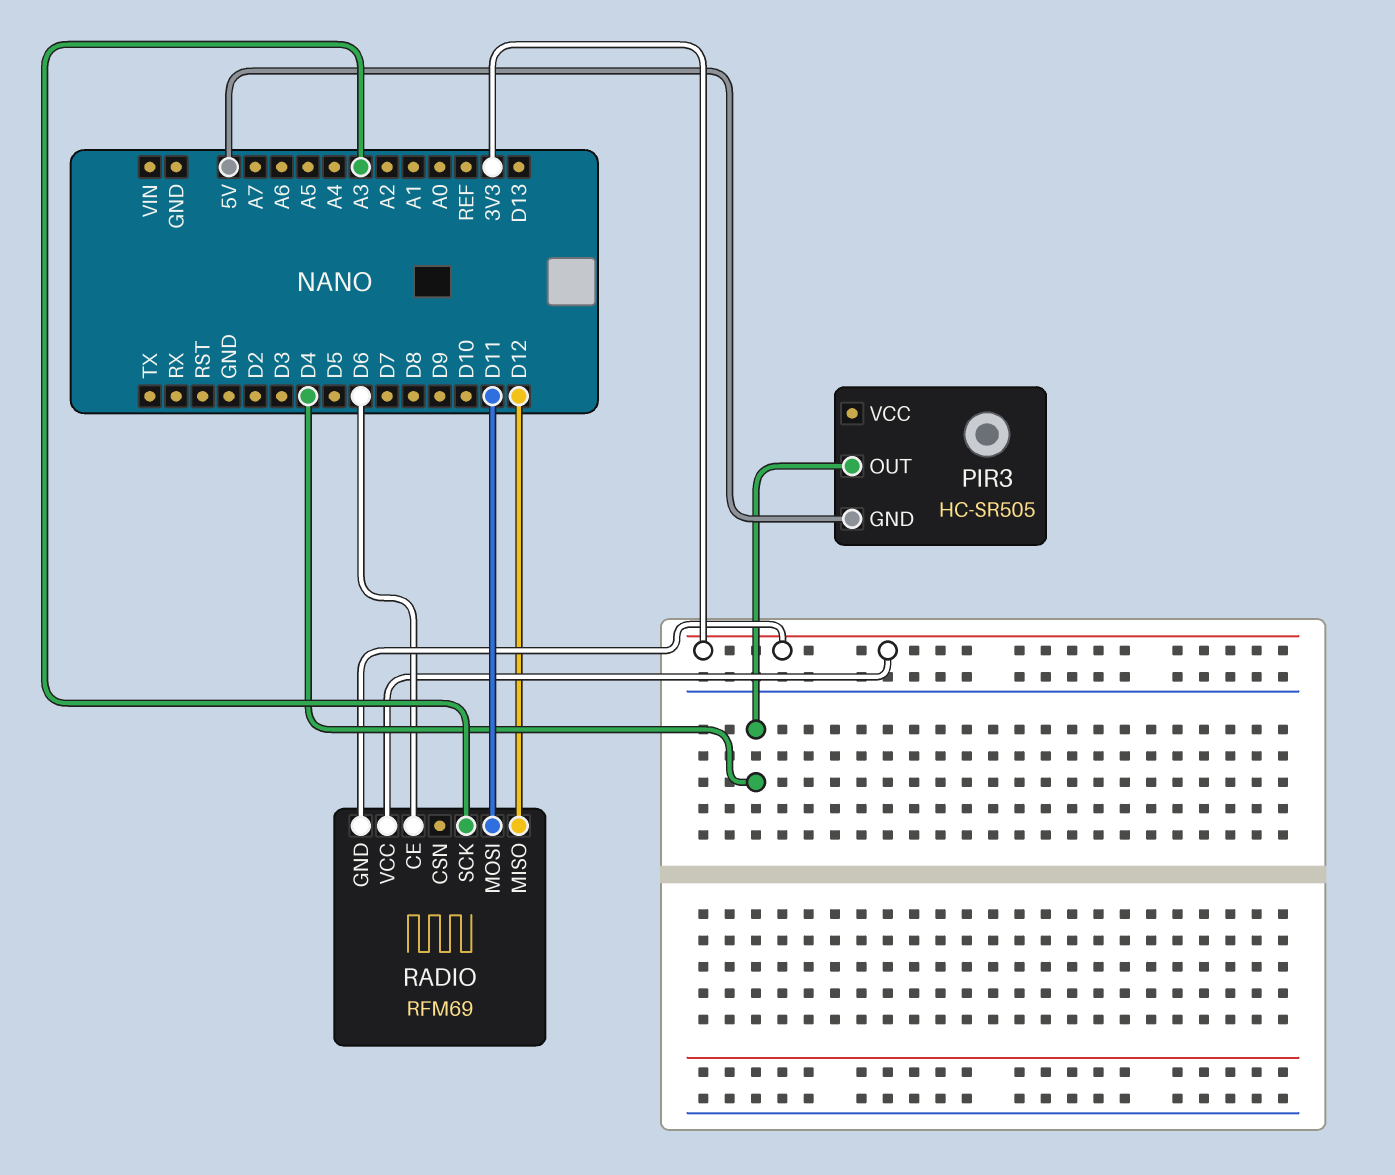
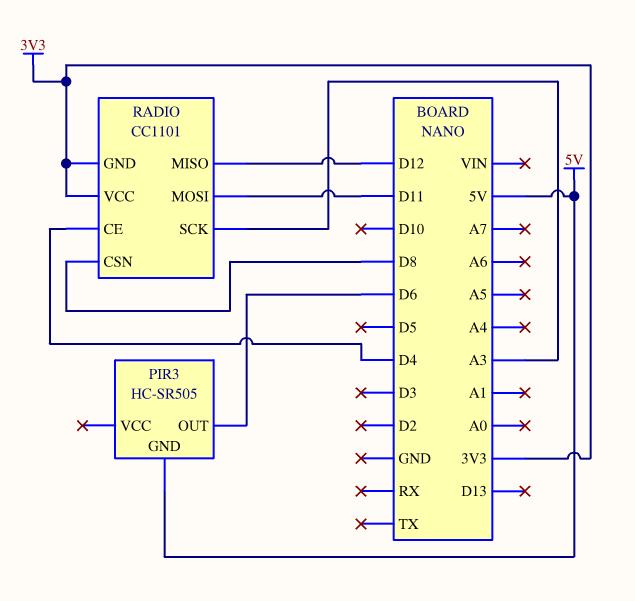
PIR3 pin OUT: D4 -> D6
RADIO: RFM69 -> CC1101
RADIO pin CE: D6 -> D4
RADIO pin CSN: none -> D8

